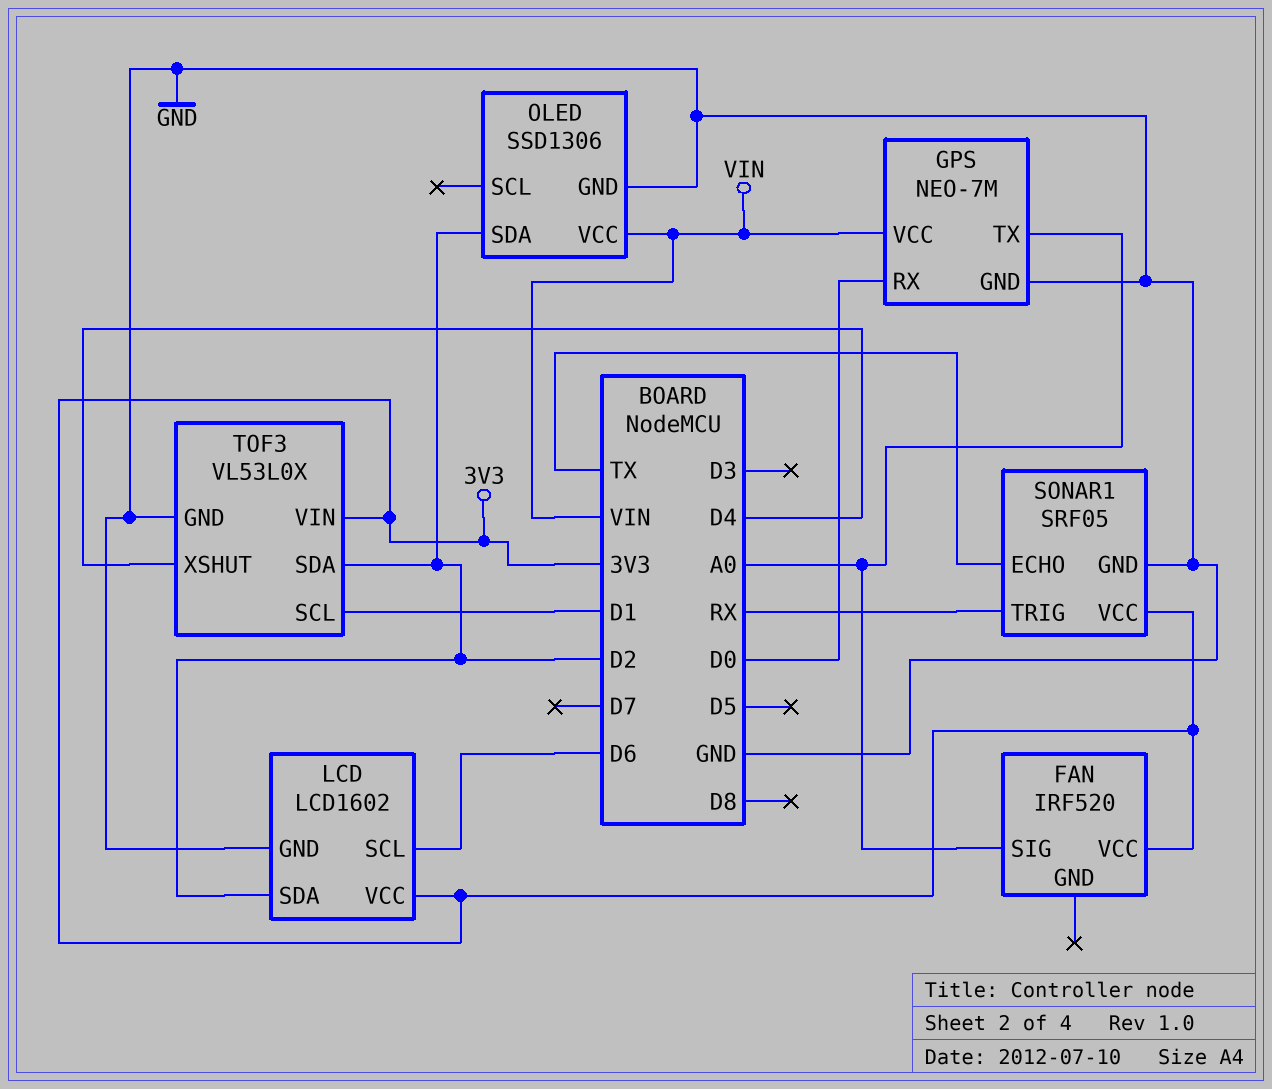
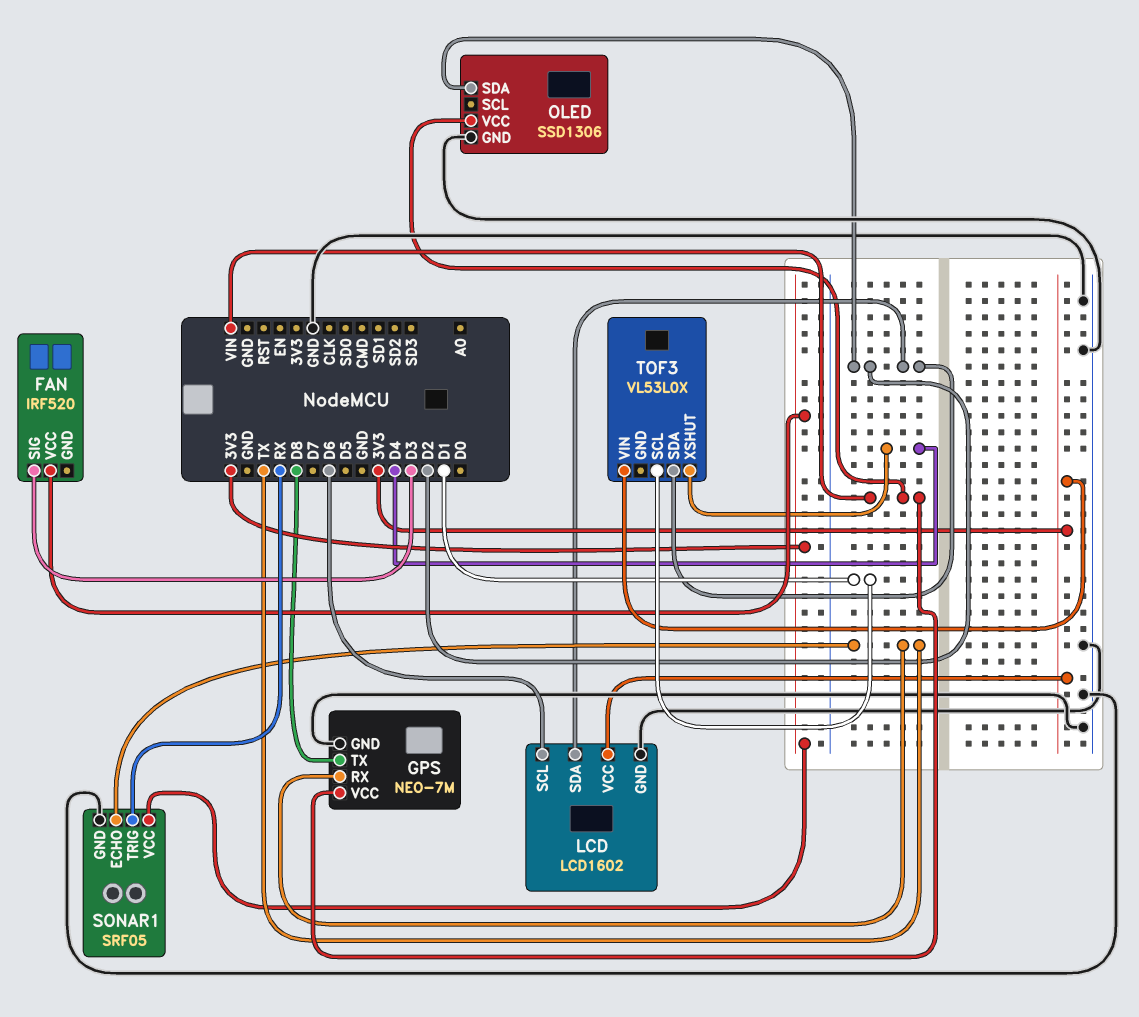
FAN pin SIG: A0 -> D3
GPS pin RX: D0 -> TX
GPS pin TX: A0 -> D8
TOF3 pin GND: GND -> none

